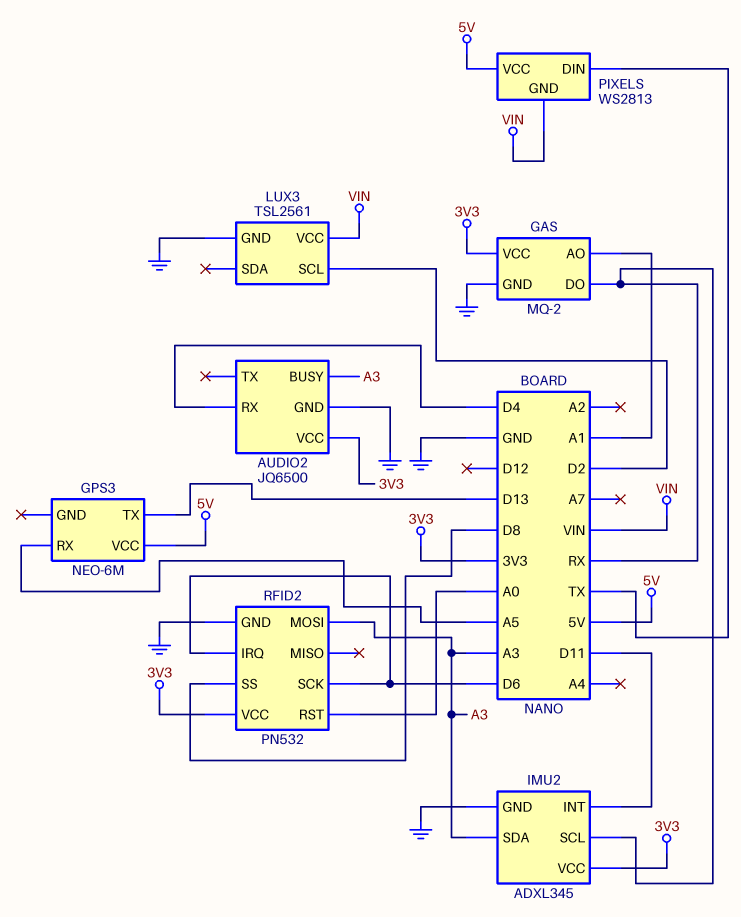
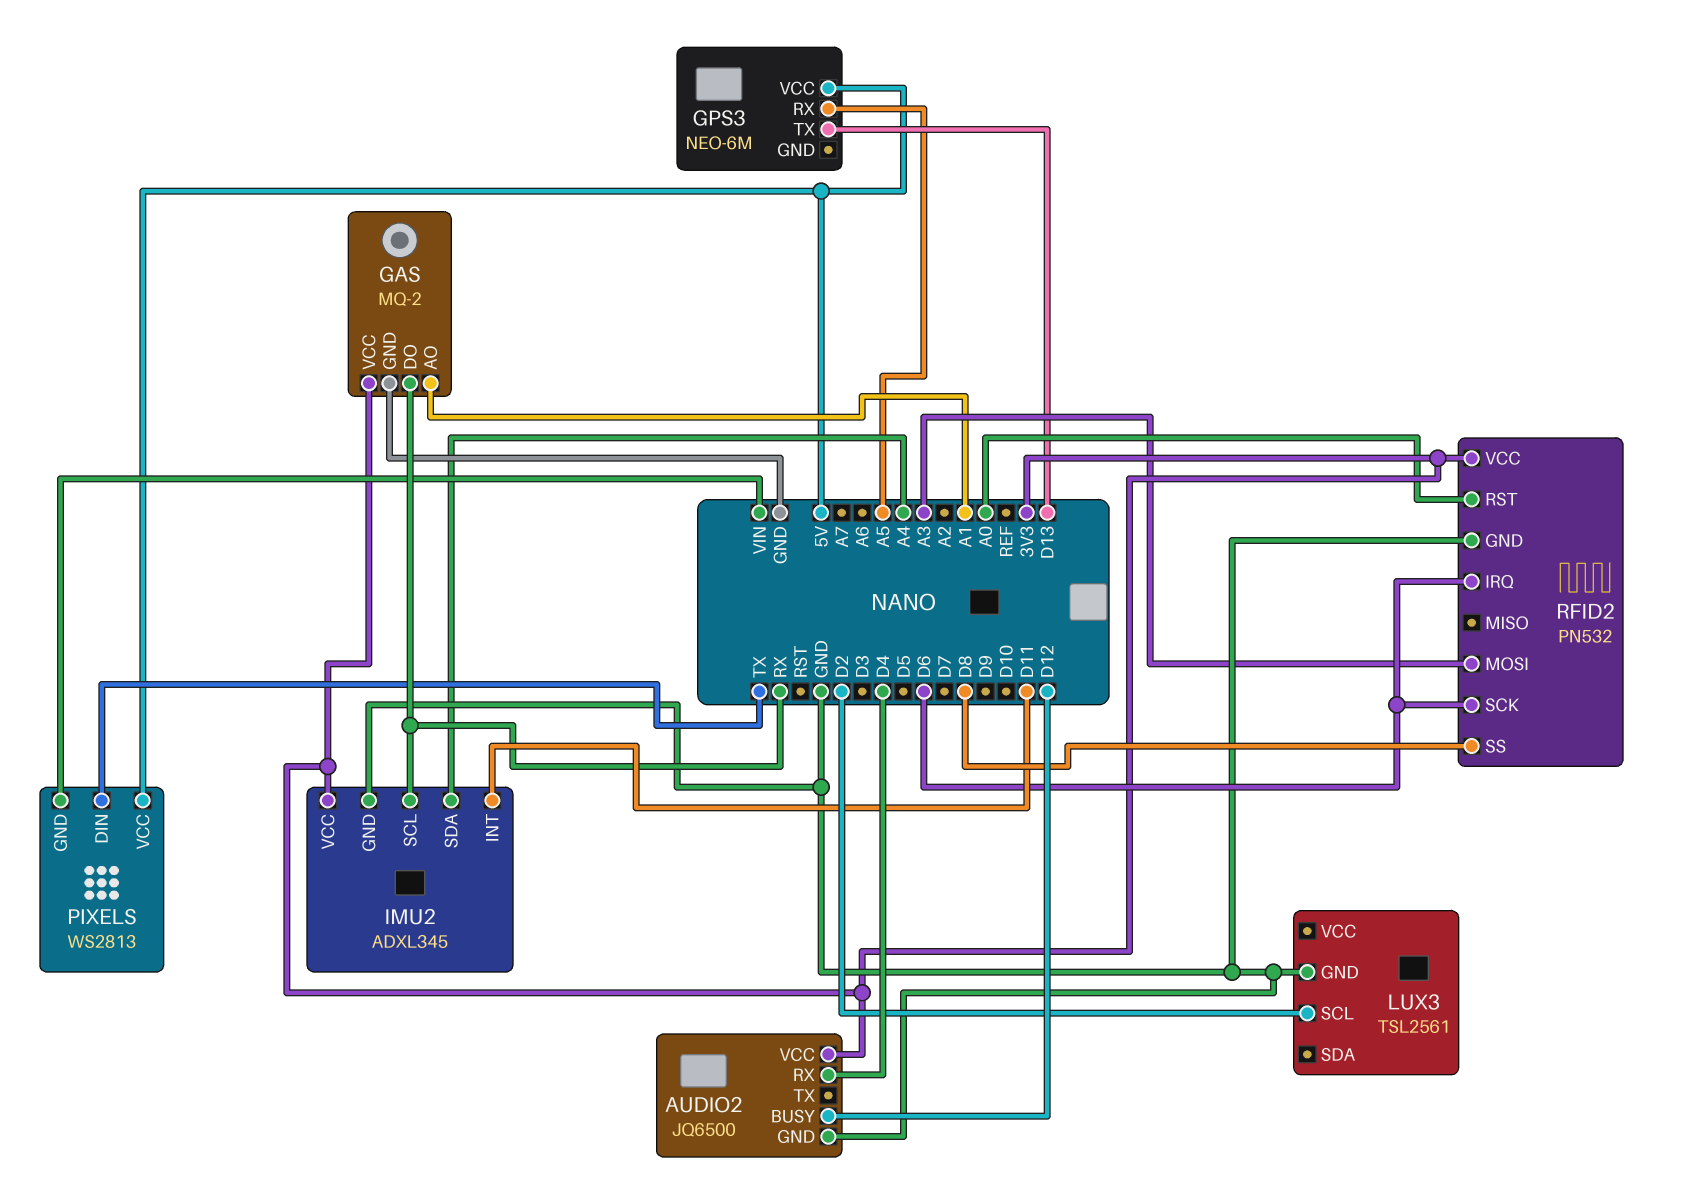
AUDIO2 pin BUSY: A3 -> D12
IMU2 pin SDA: A3 -> A4
LUX3 pin VCC: VIN -> none

